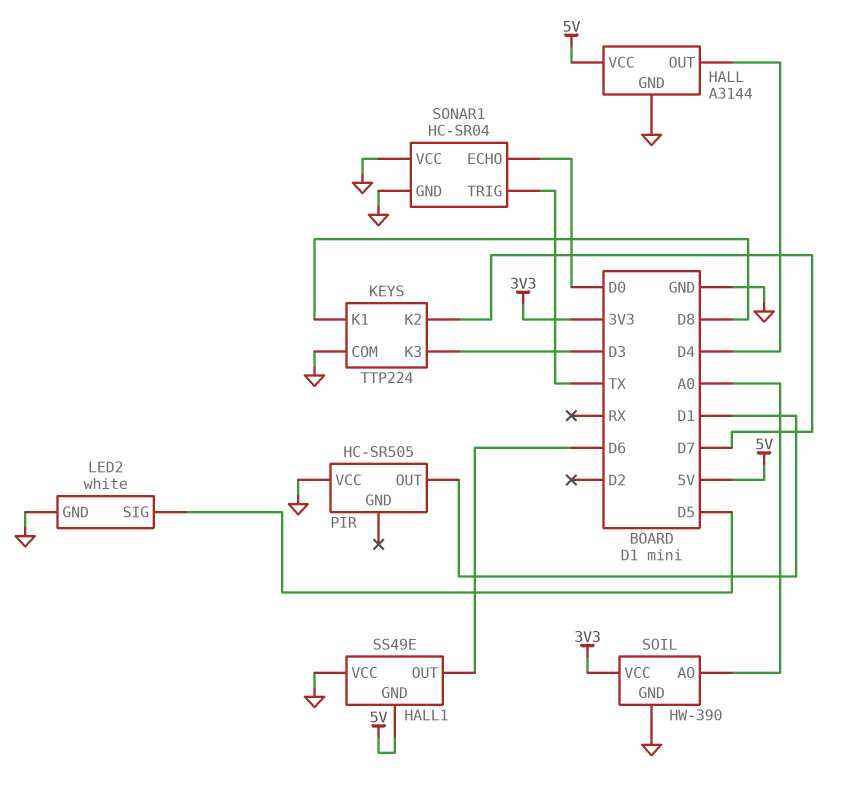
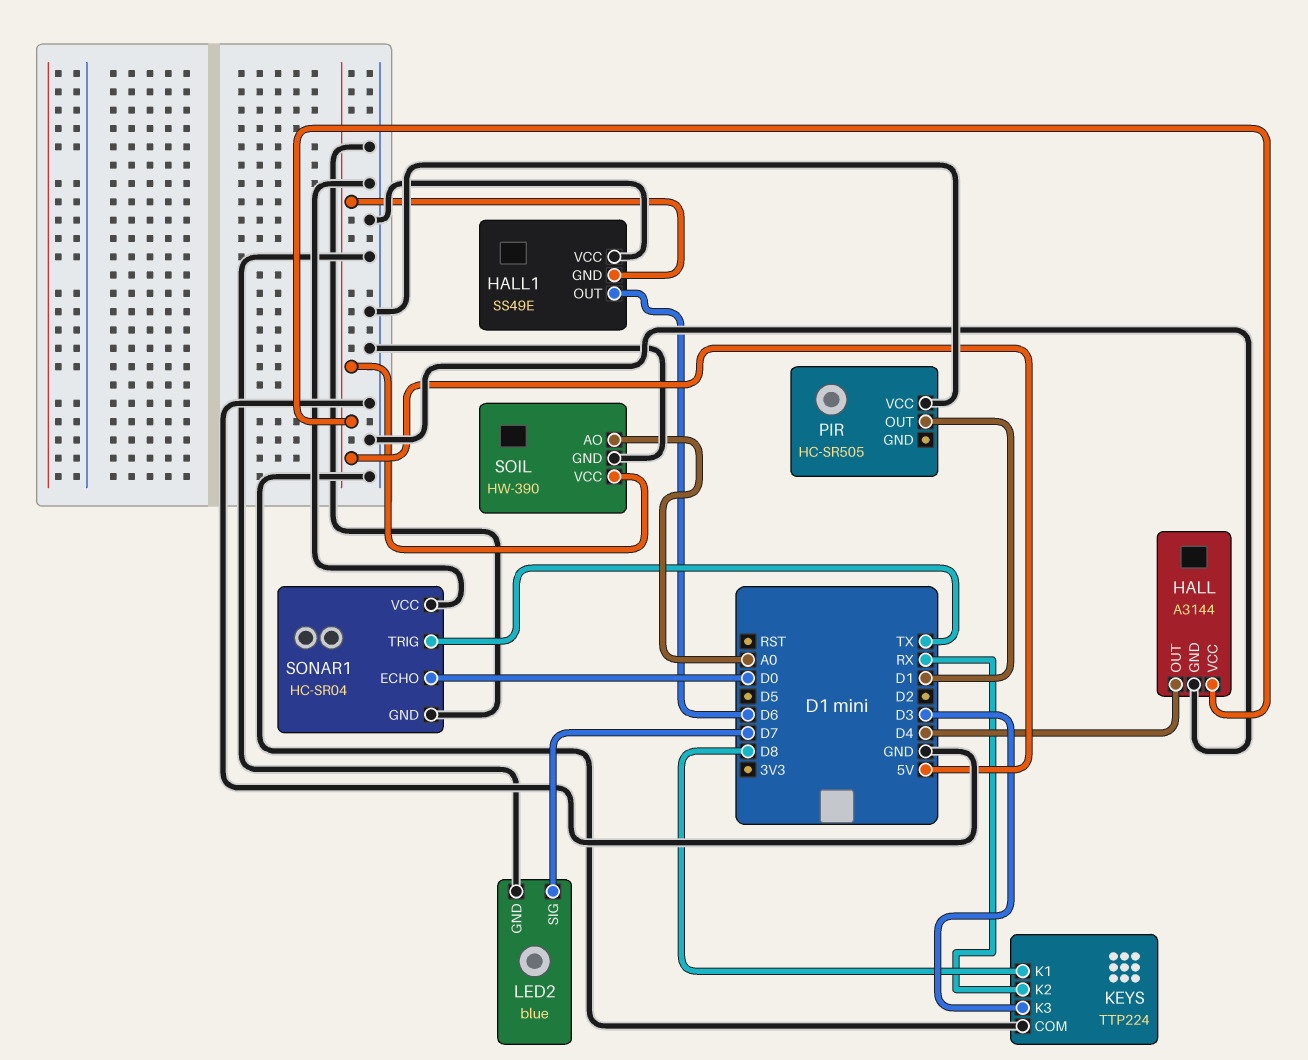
KEYS pin K2: D7 -> RX
LED2: white -> blue
LED2 pin SIG: D5 -> D7
SOIL pin VCC: 3V3 -> 5V

